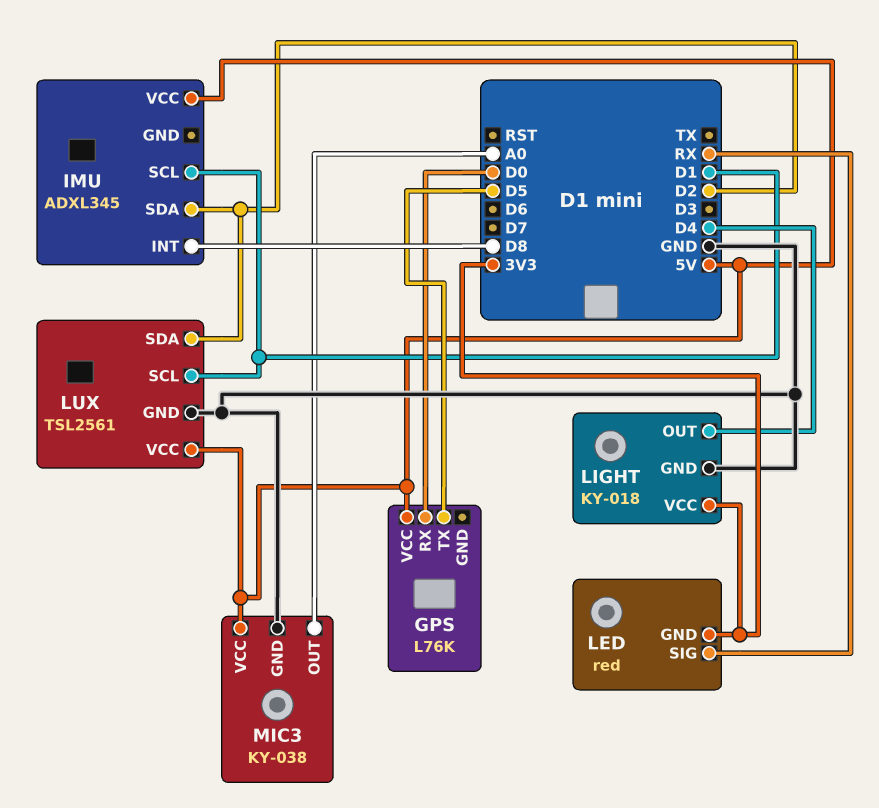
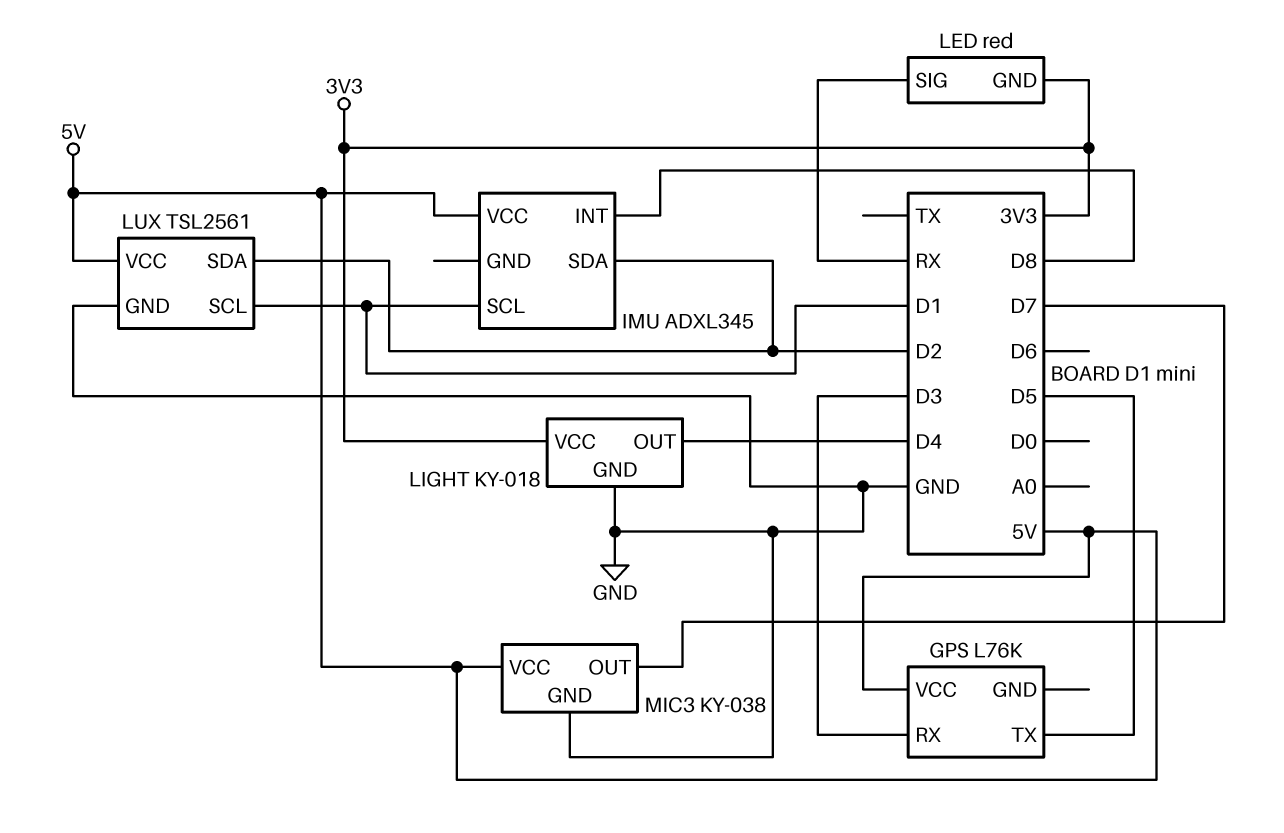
GPS pin RX: D0 -> D3
MIC3 pin OUT: A0 -> D7

